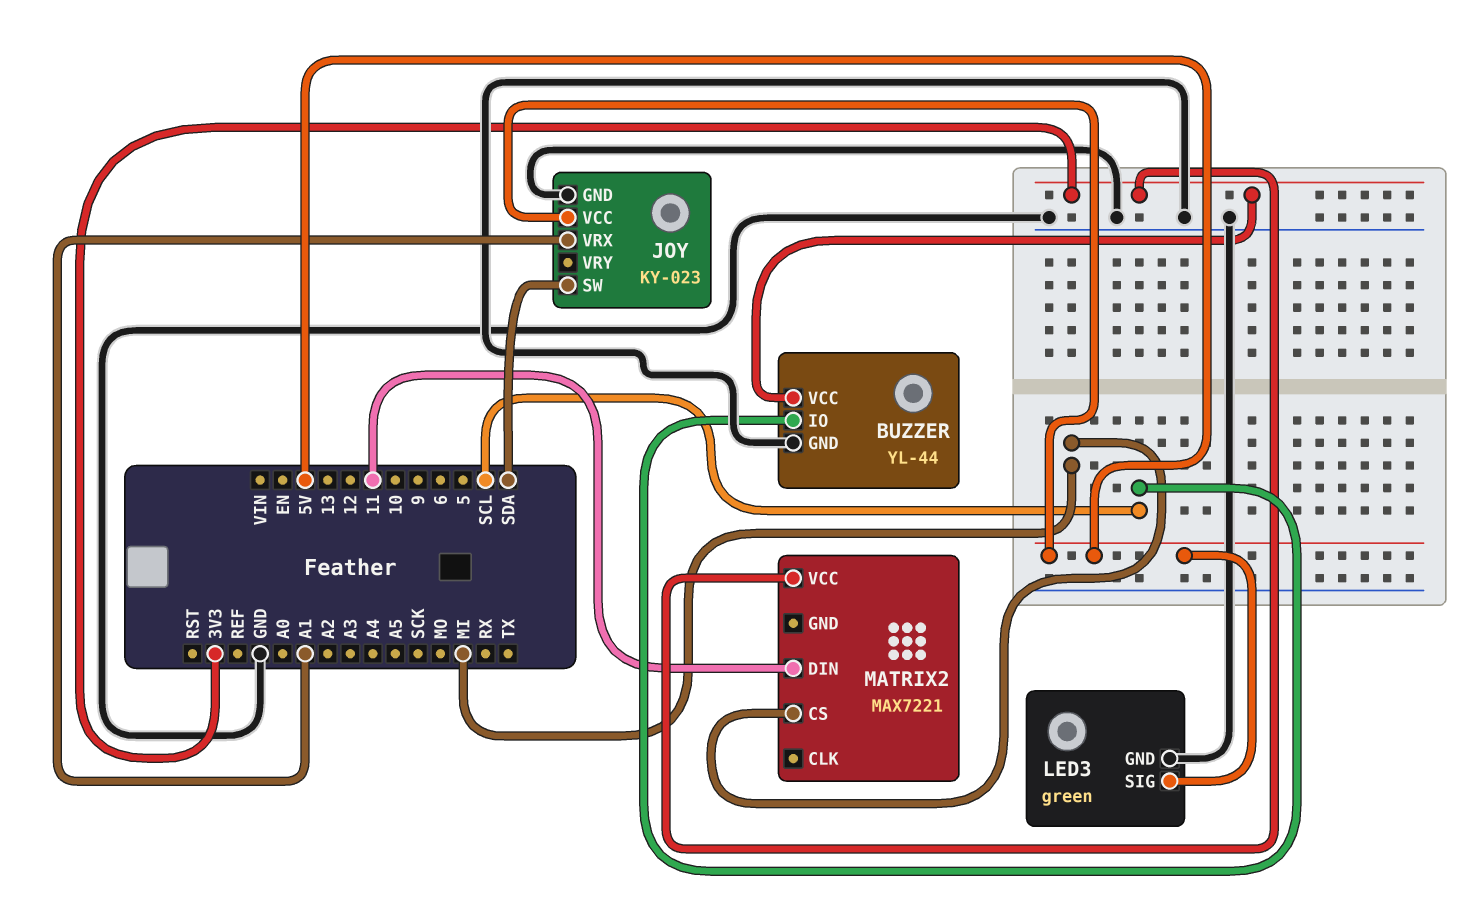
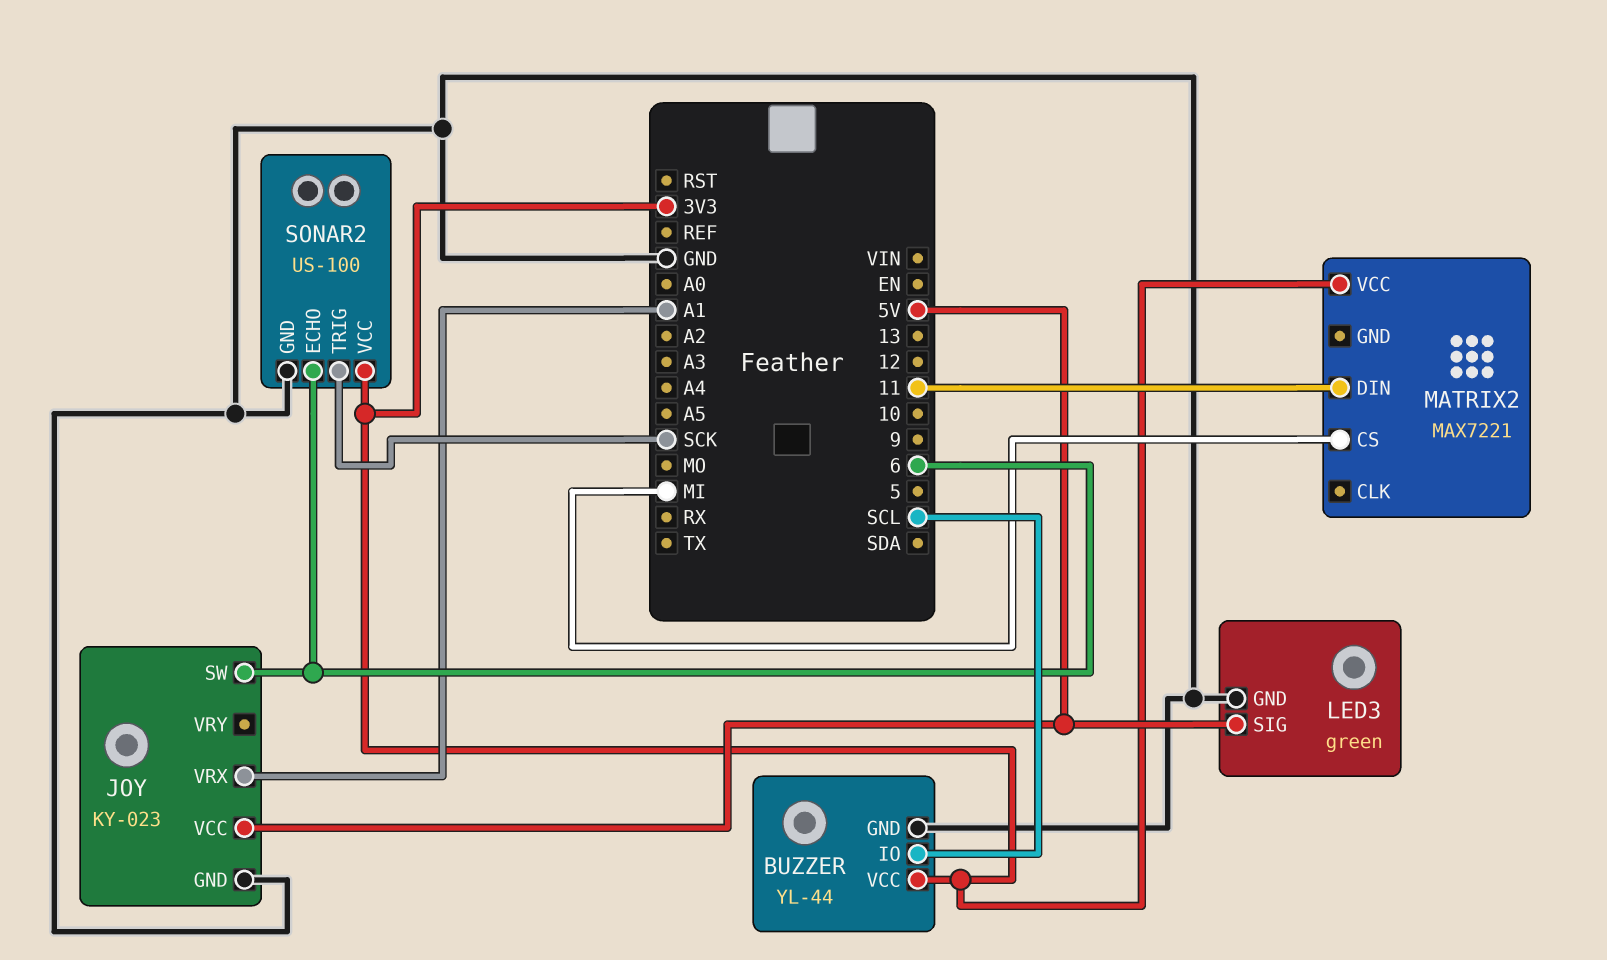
JOY pin SW: SDA -> 6
SONAR2: none -> US-100
SONAR2 pin ECHO: none -> 6
SONAR2 pin GND: none -> GND
SONAR2 pin TRIG: none -> SCK
SONAR2 pin VCC: none -> 3V3

